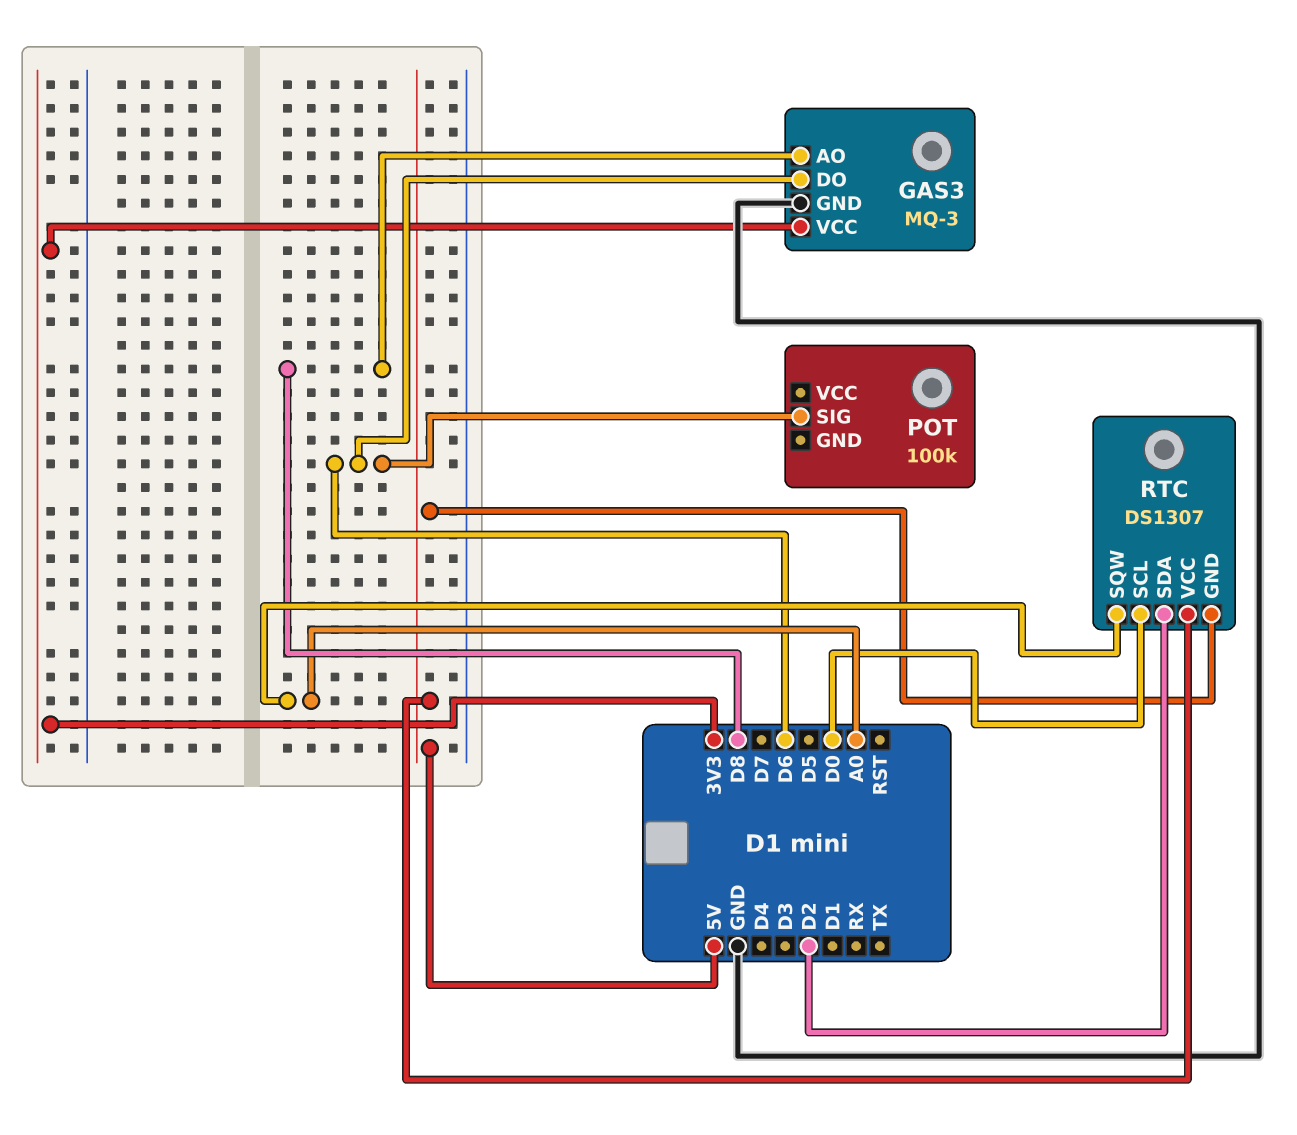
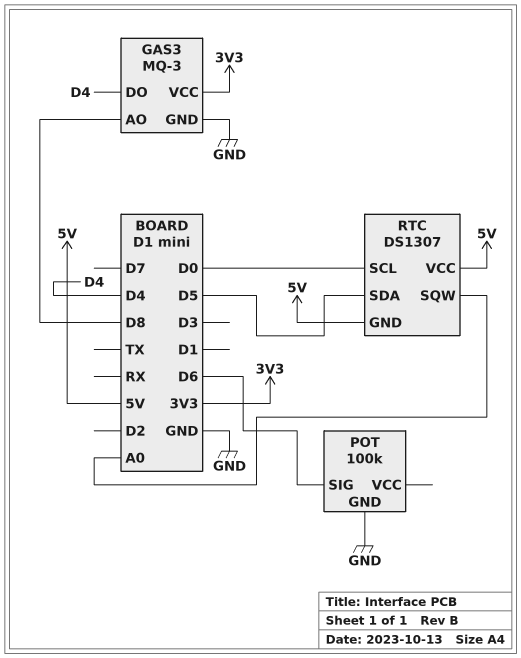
GAS3 pin DO: D6 -> D4
POT pin GND: none -> GND
RTC pin SDA: D2 -> D5

